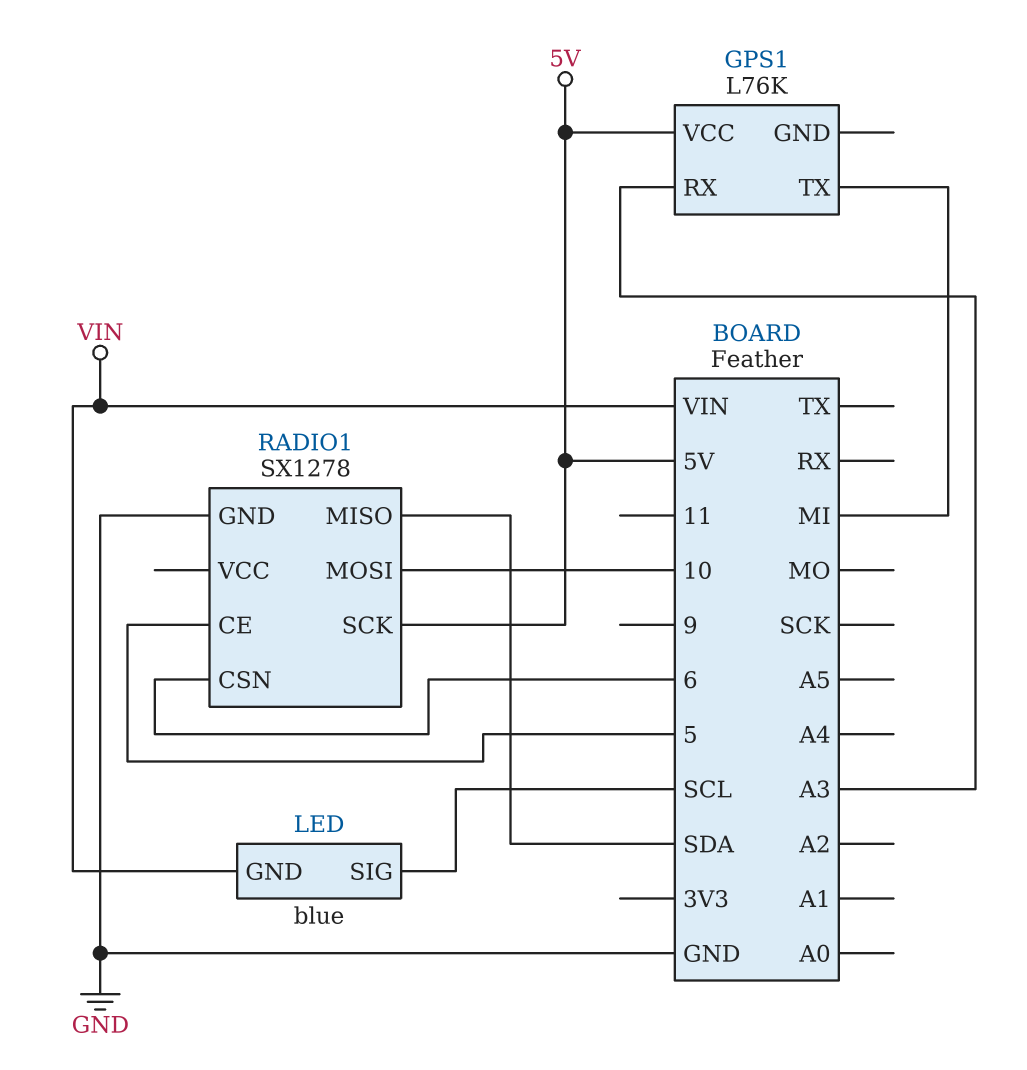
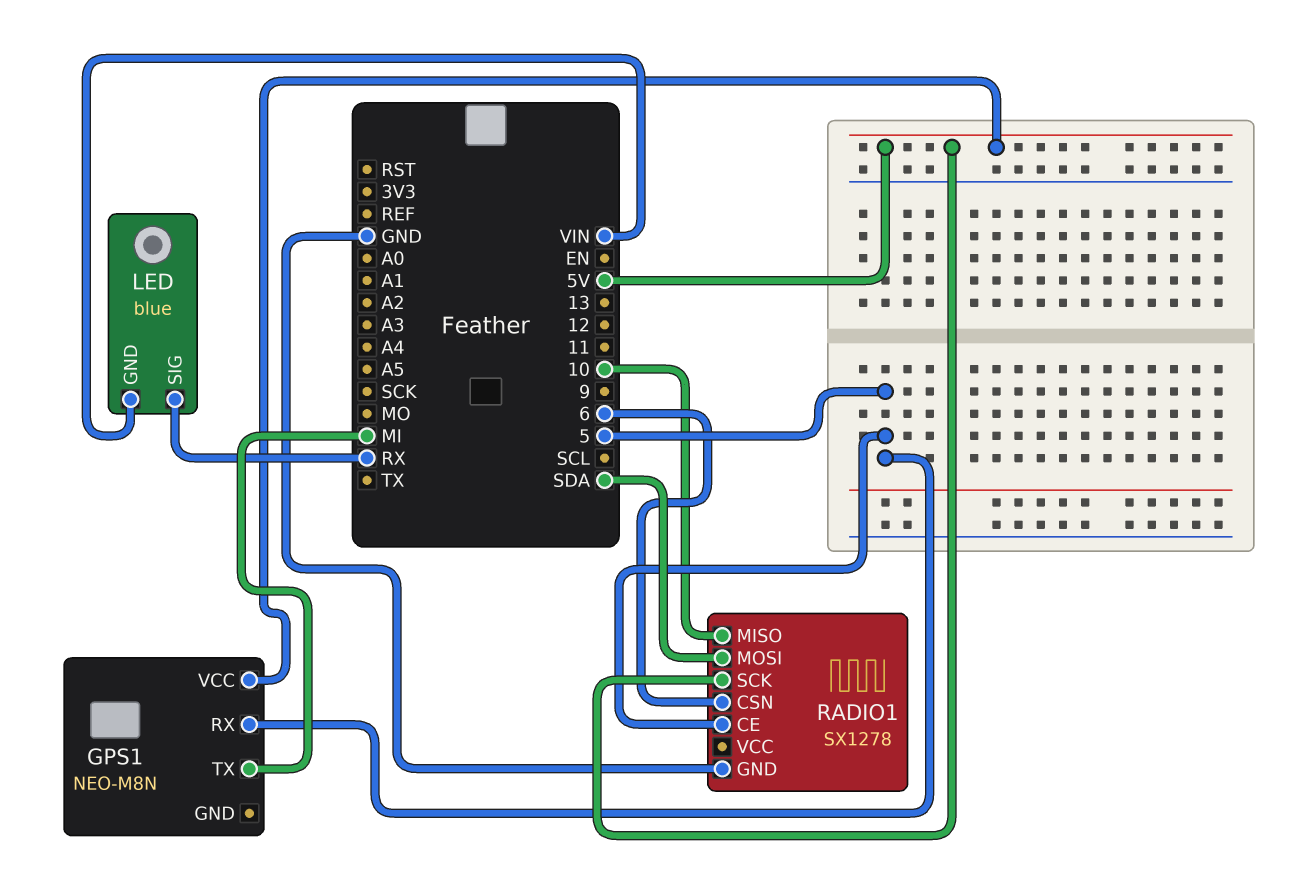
GPS1: L76K -> NEO-M8N
GPS1 pin RX: A3 -> 5
LED pin SIG: SCL -> RX
RADIO1 pin MISO: SDA -> 10
RADIO1 pin MOSI: 10 -> SDA

